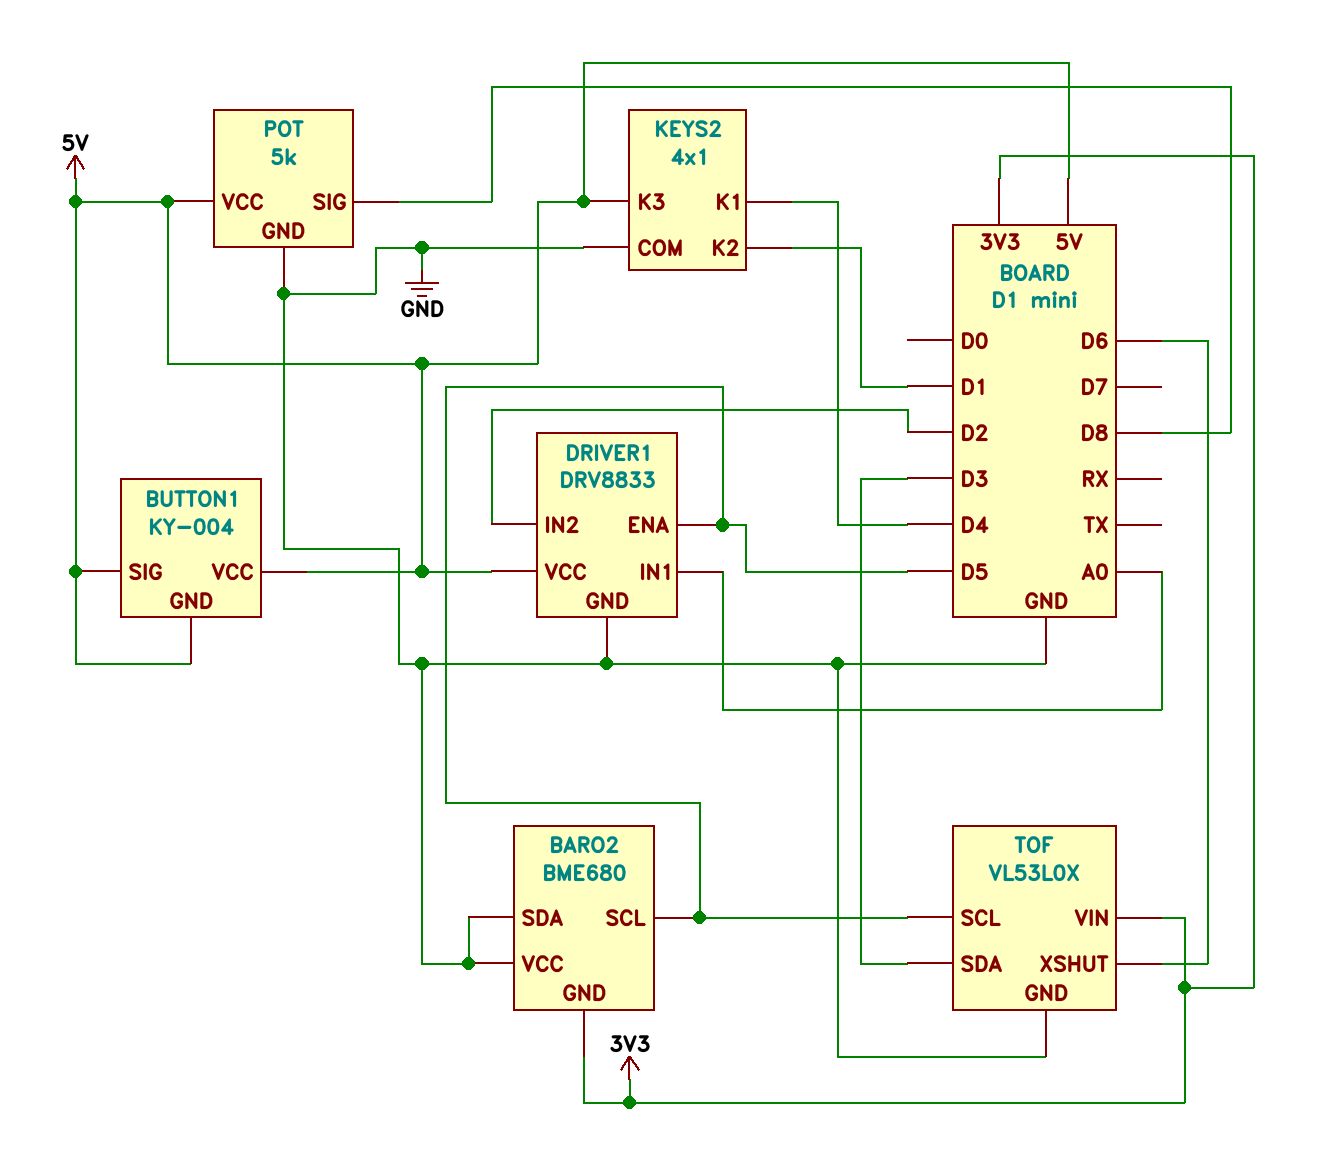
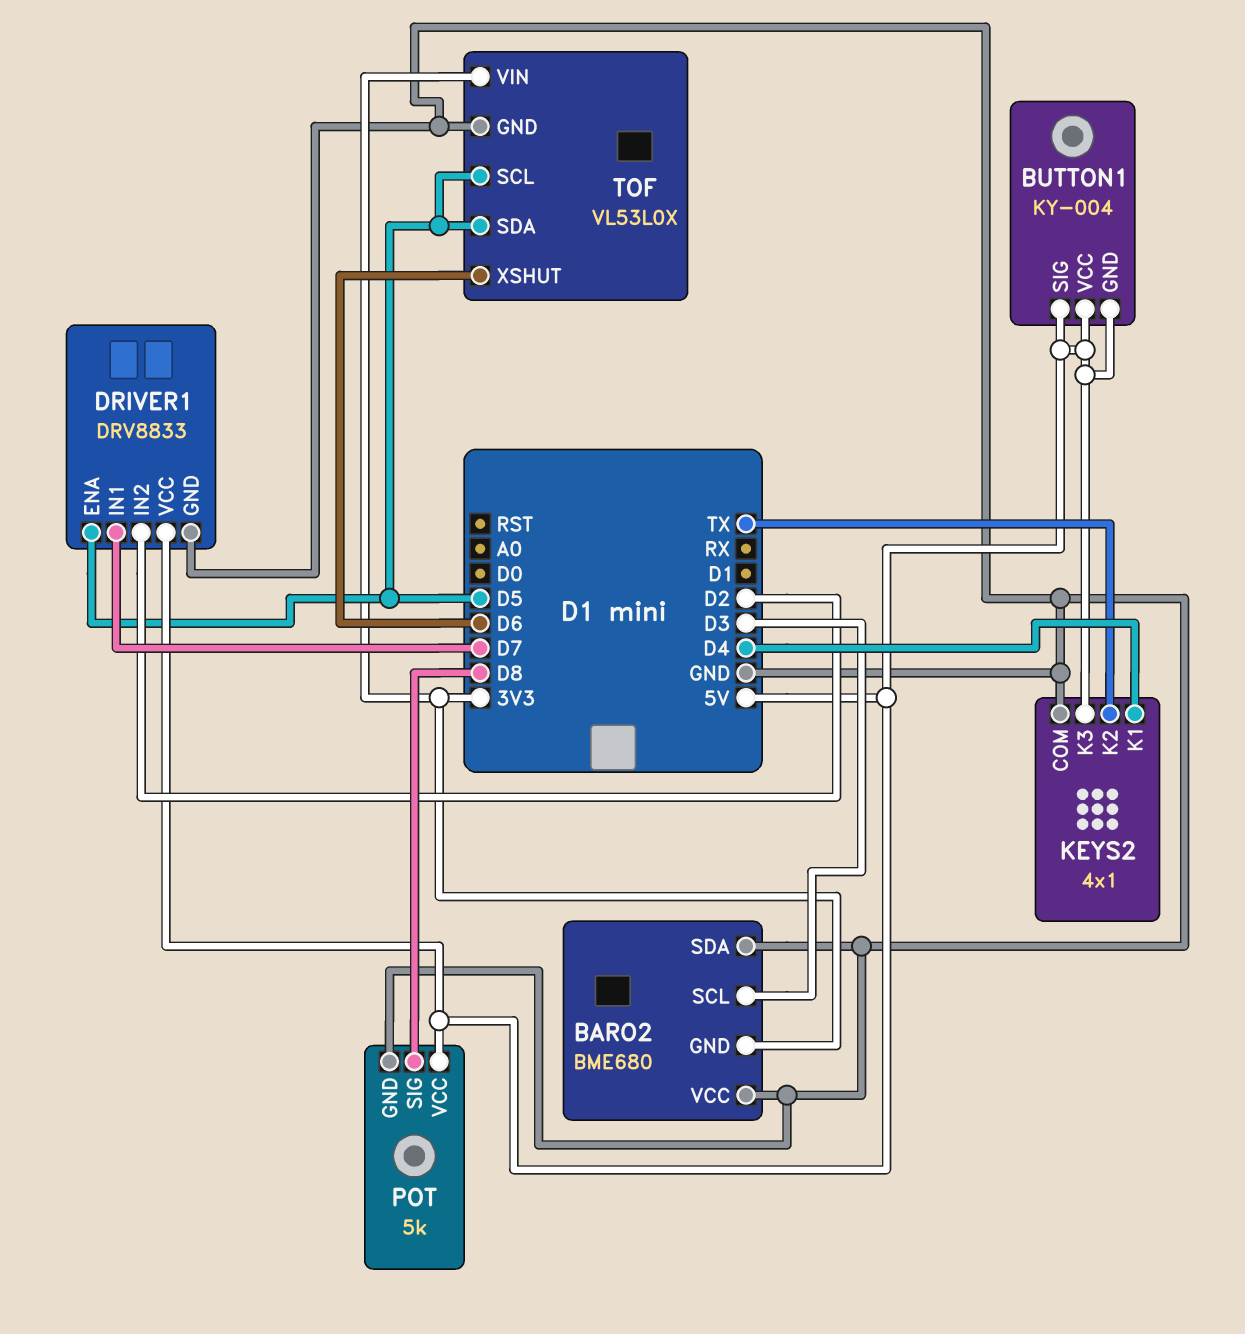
BARO2 pin SCL: D5 -> D3
DRIVER1 pin IN1: A0 -> D7
KEYS2 pin K2: D1 -> TX
TOF pin SDA: D3 -> D5

